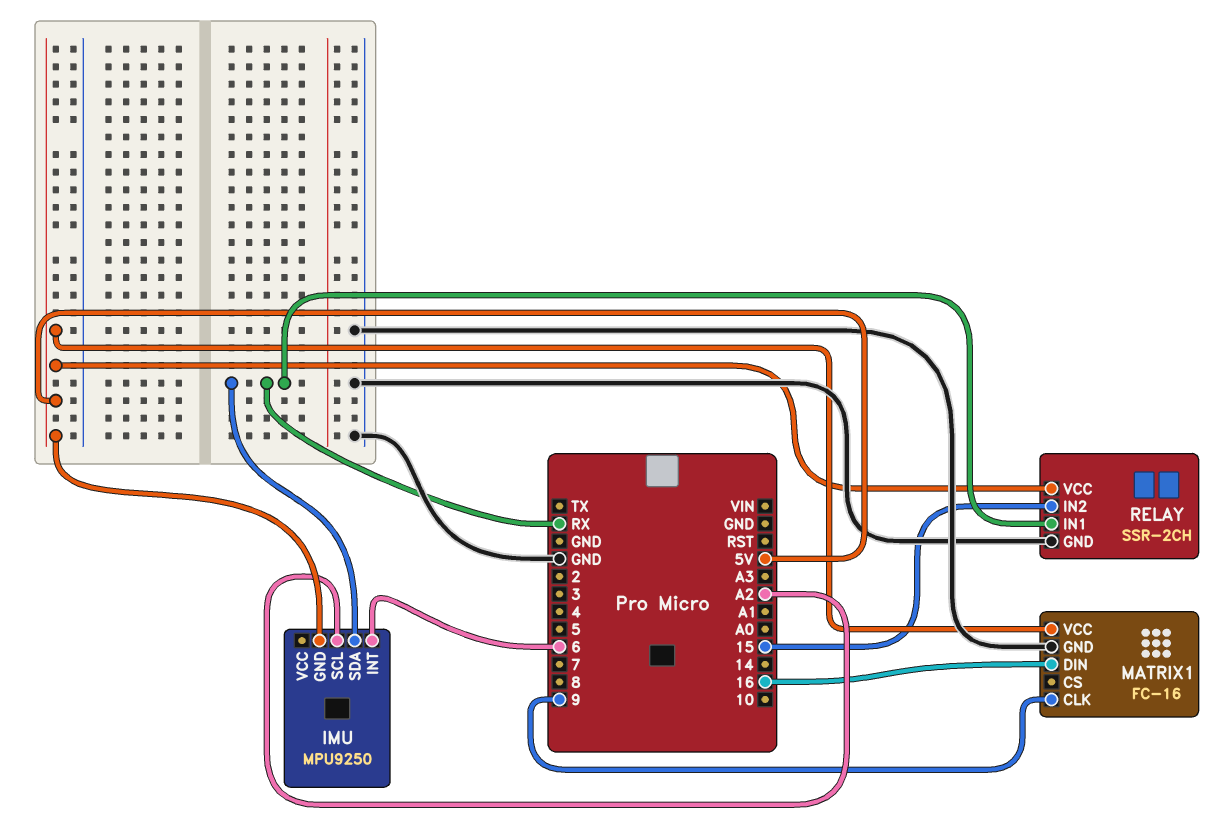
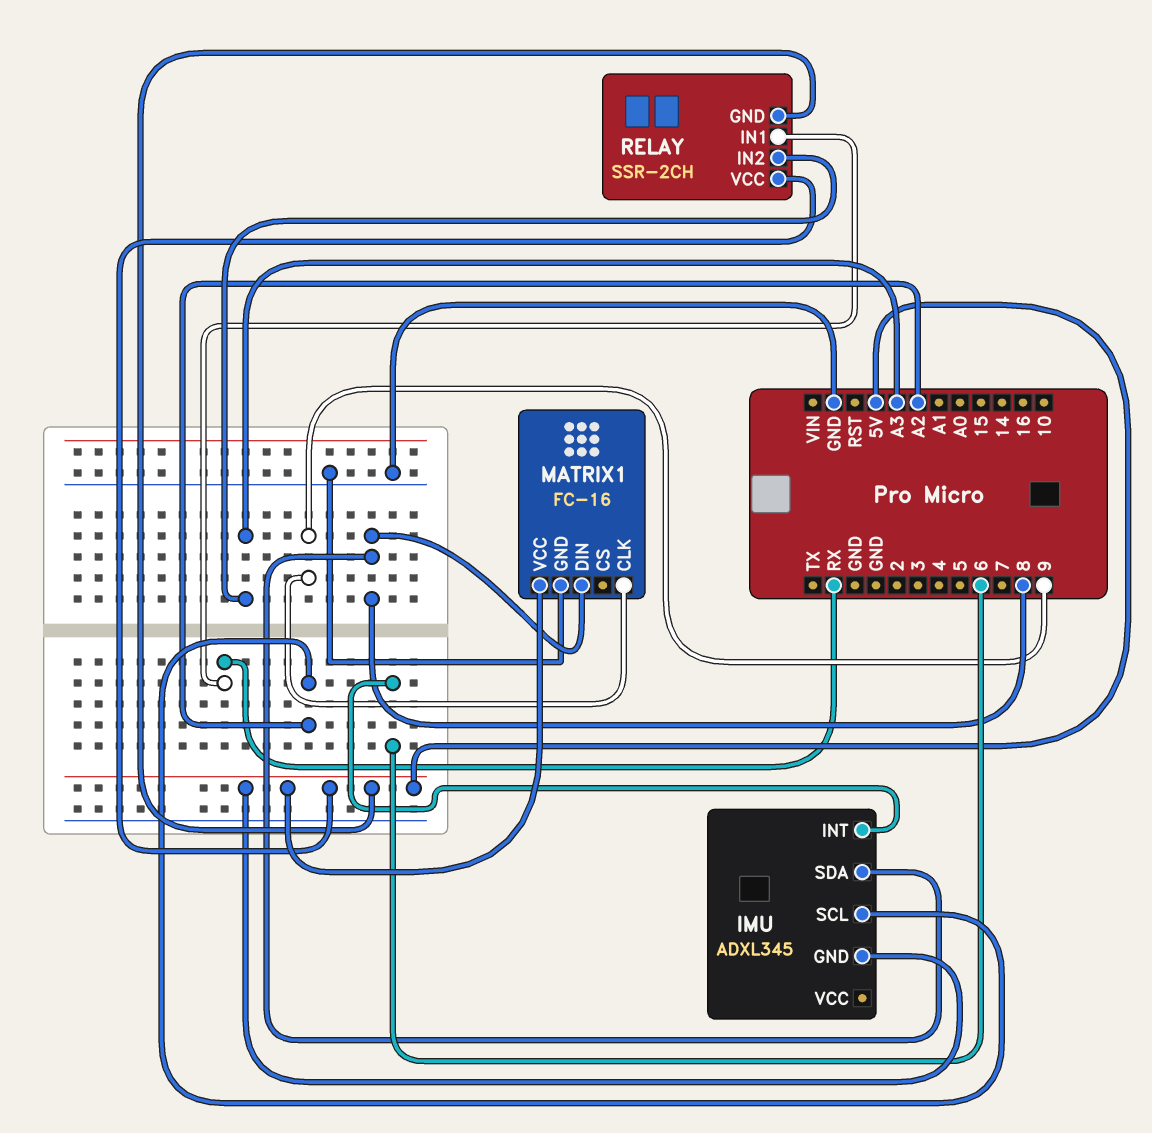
IMU: MPU9250 -> ADXL345
IMU pin SDA: RX -> 8
MATRIX1 pin DIN: 16 -> 8
RELAY pin GND: GND -> 5V
RELAY pin IN2: 15 -> A3

